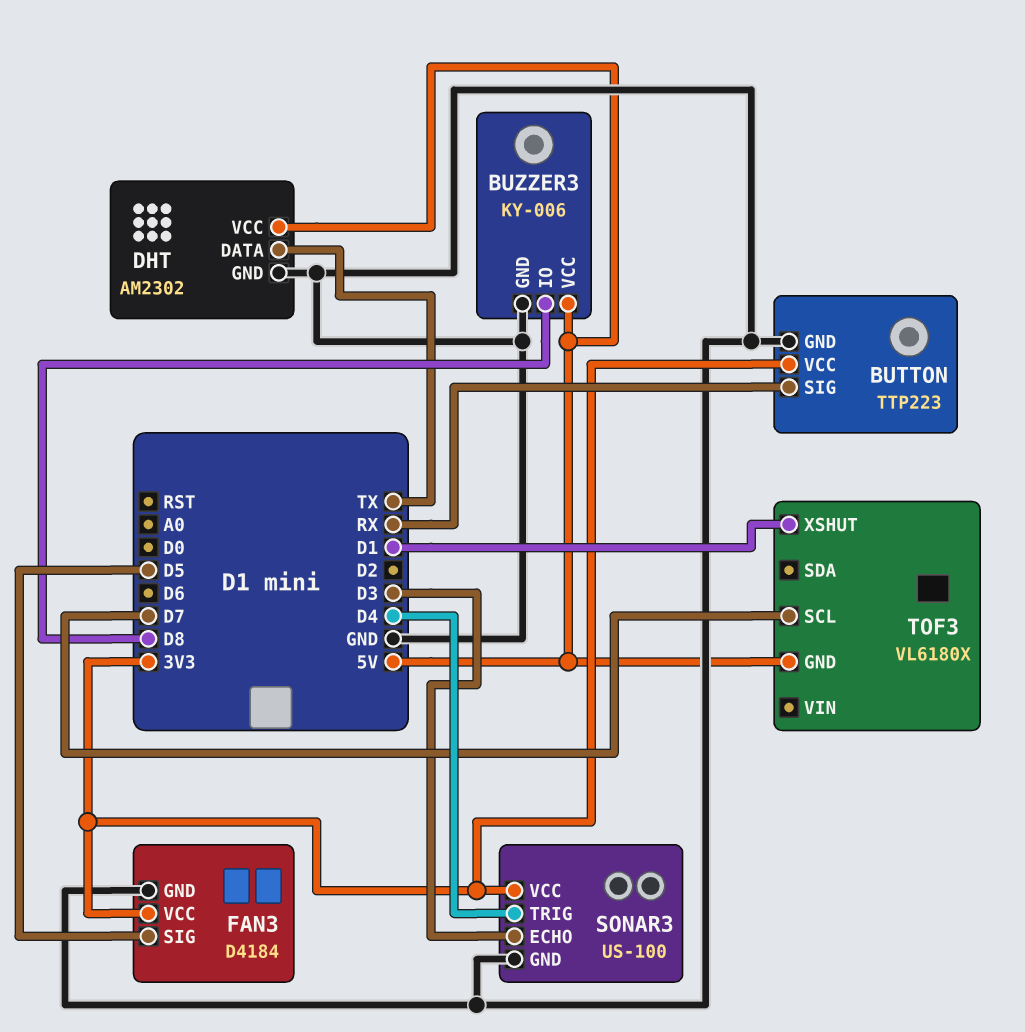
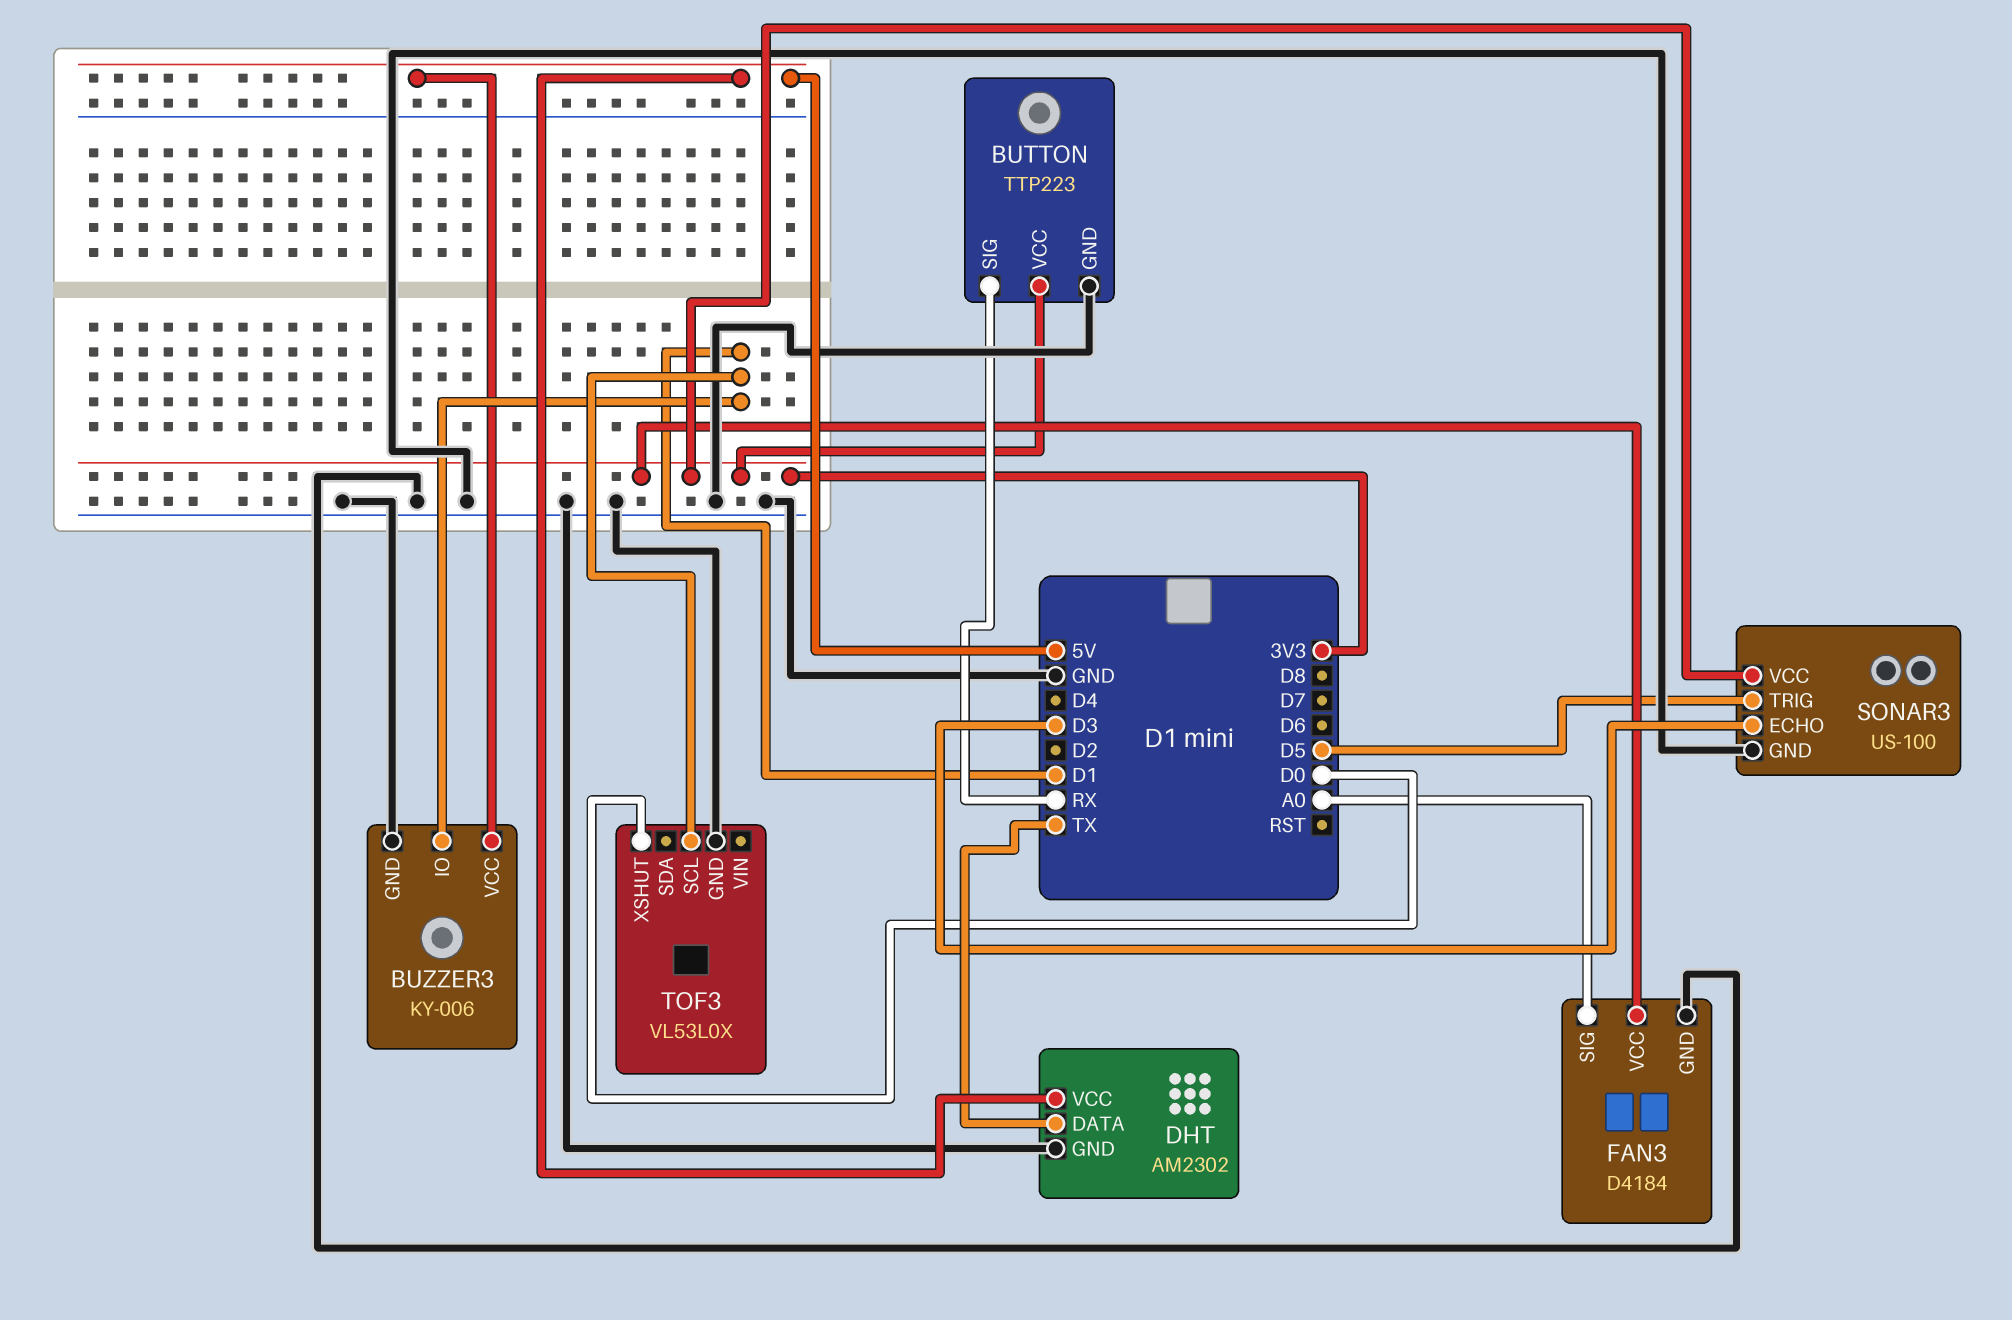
BUZZER3 pin IO: D8 -> D1
FAN3 pin SIG: D5 -> A0
SONAR3 pin TRIG: D4 -> D5
TOF3: VL6180X -> VL53L0X
TOF3 pin GND: 5V -> GND
TOF3 pin SCL: D7 -> D1
TOF3 pin XSHUT: D1 -> D0

